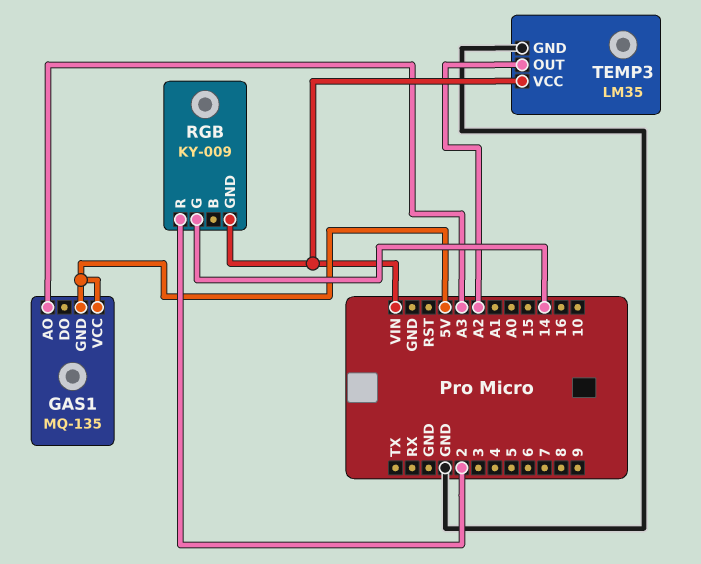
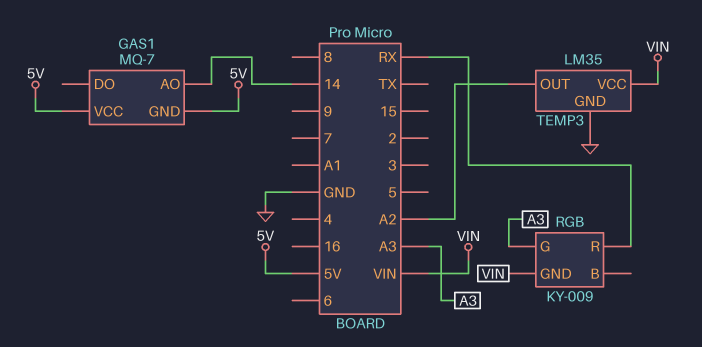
GAS1: MQ-135 -> MQ-7
GAS1 pin AO: A3 -> 14
RGB pin G: 14 -> A3
RGB pin R: 2 -> RX

